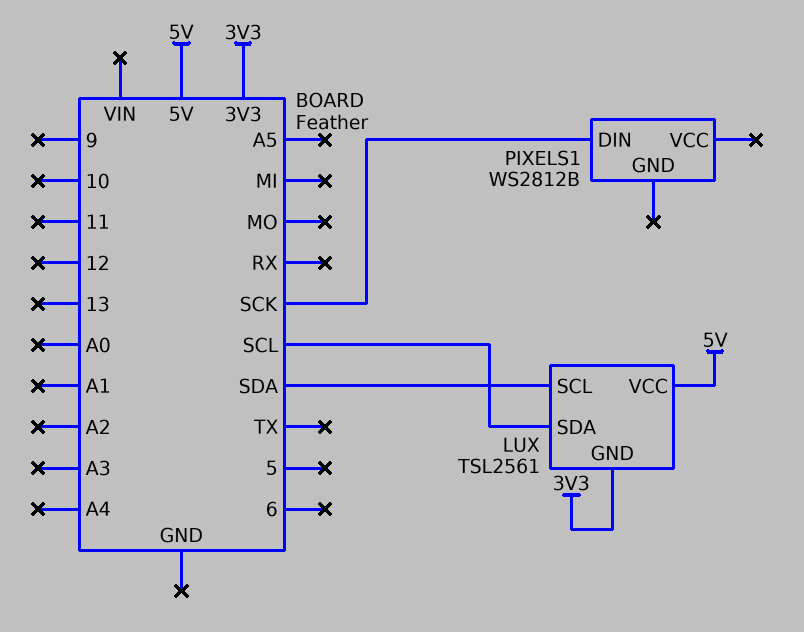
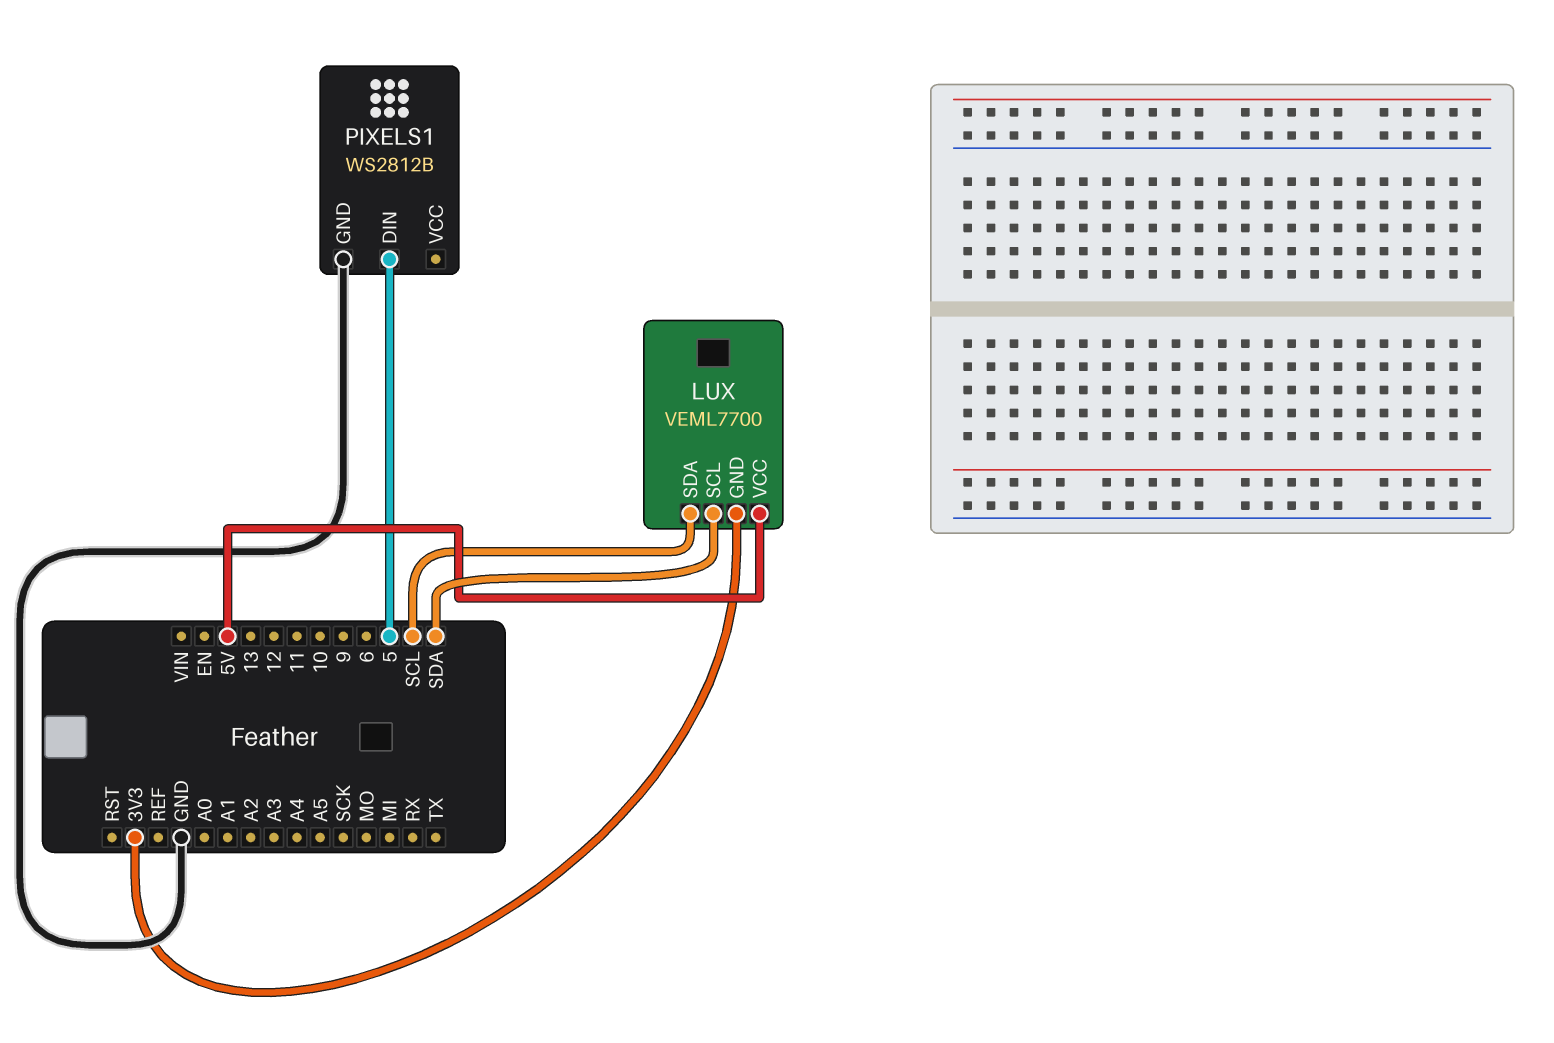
LUX: TSL2561 -> VEML7700
PIXELS1 pin DIN: SCK -> 5
PIXELS1 pin GND: none -> GND

